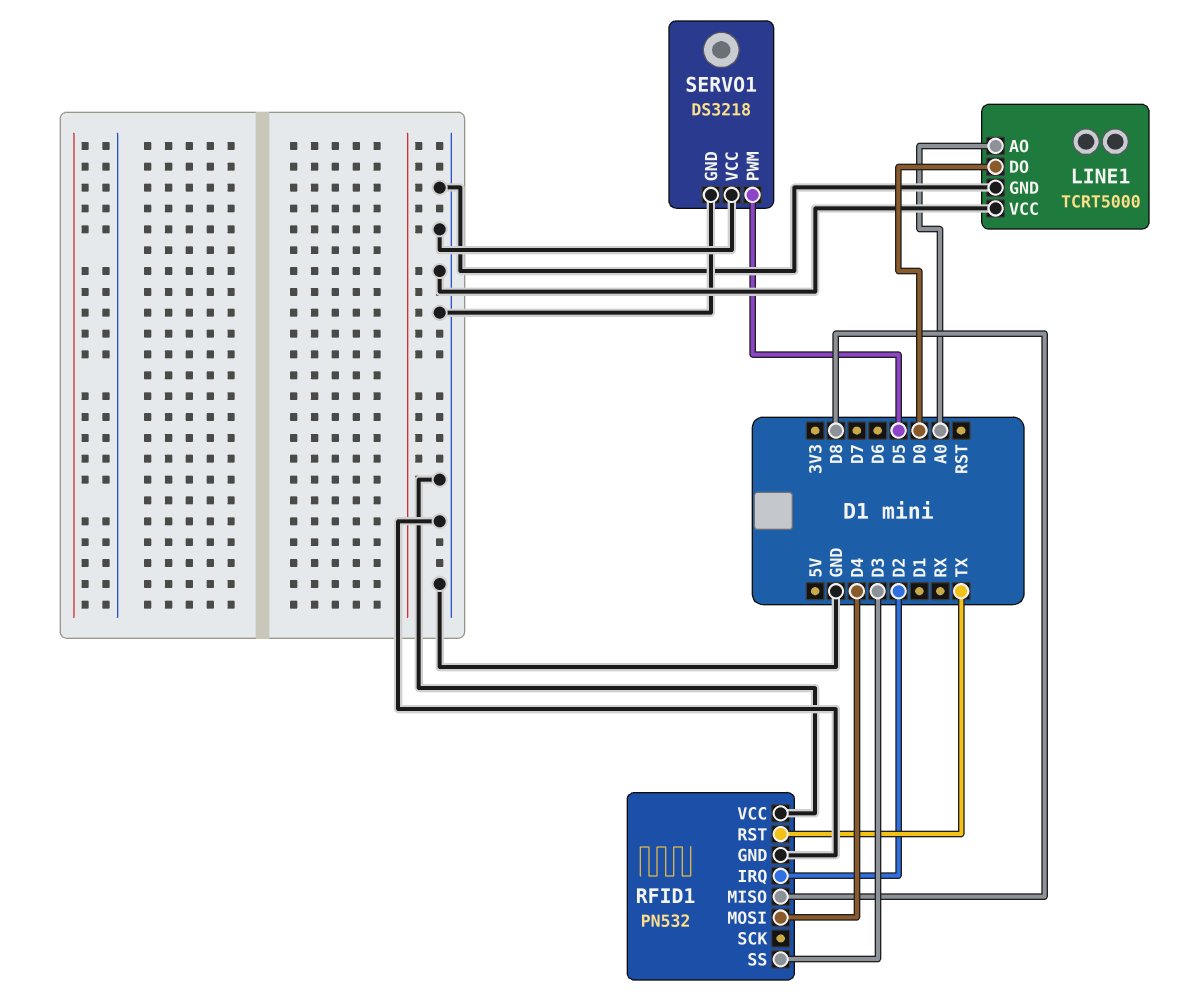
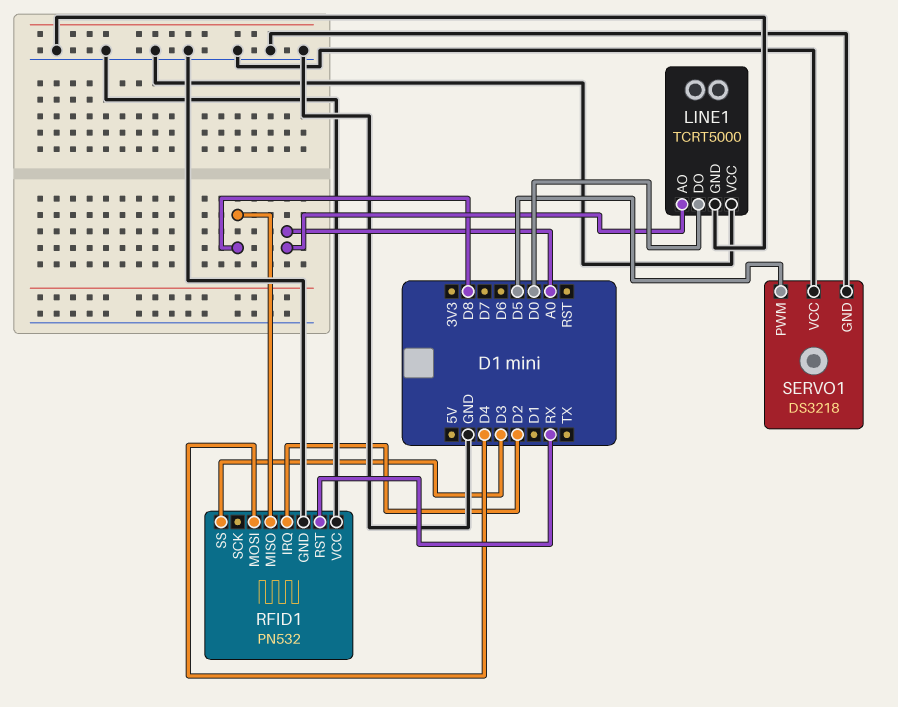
RFID1 pin RST: TX -> RX

